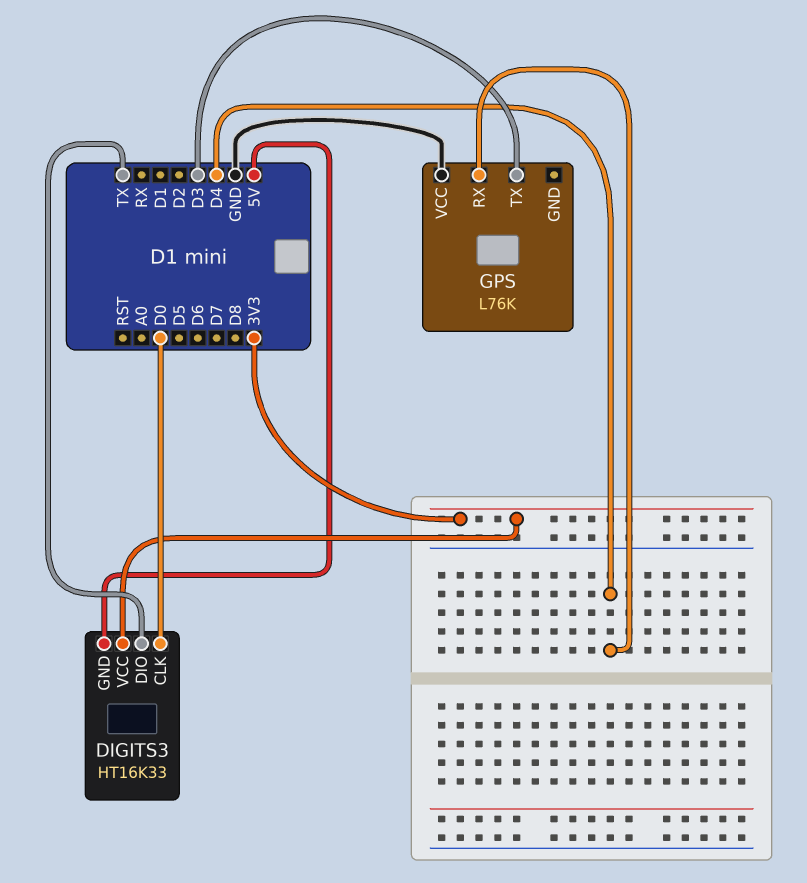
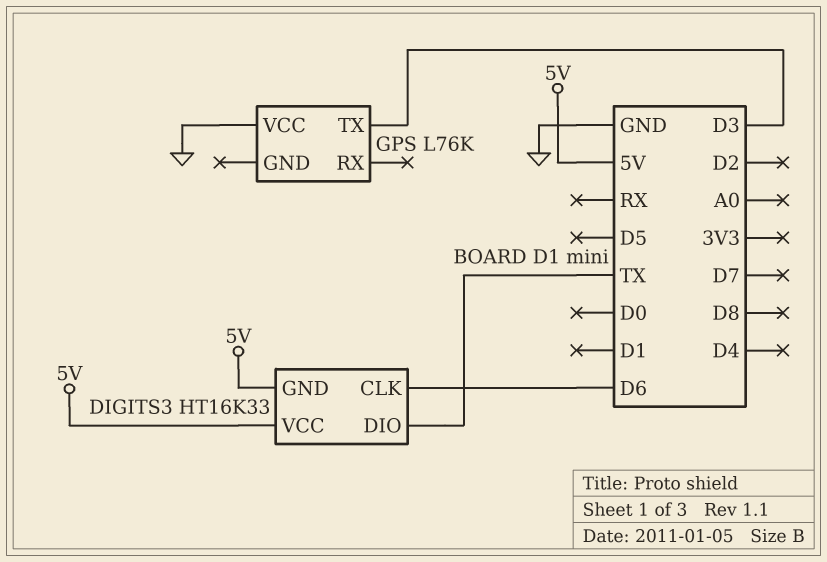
DIGITS3 pin CLK: D0 -> D6
DIGITS3 pin VCC: 3V3 -> 5V
GPS pin RX: D4 -> none

